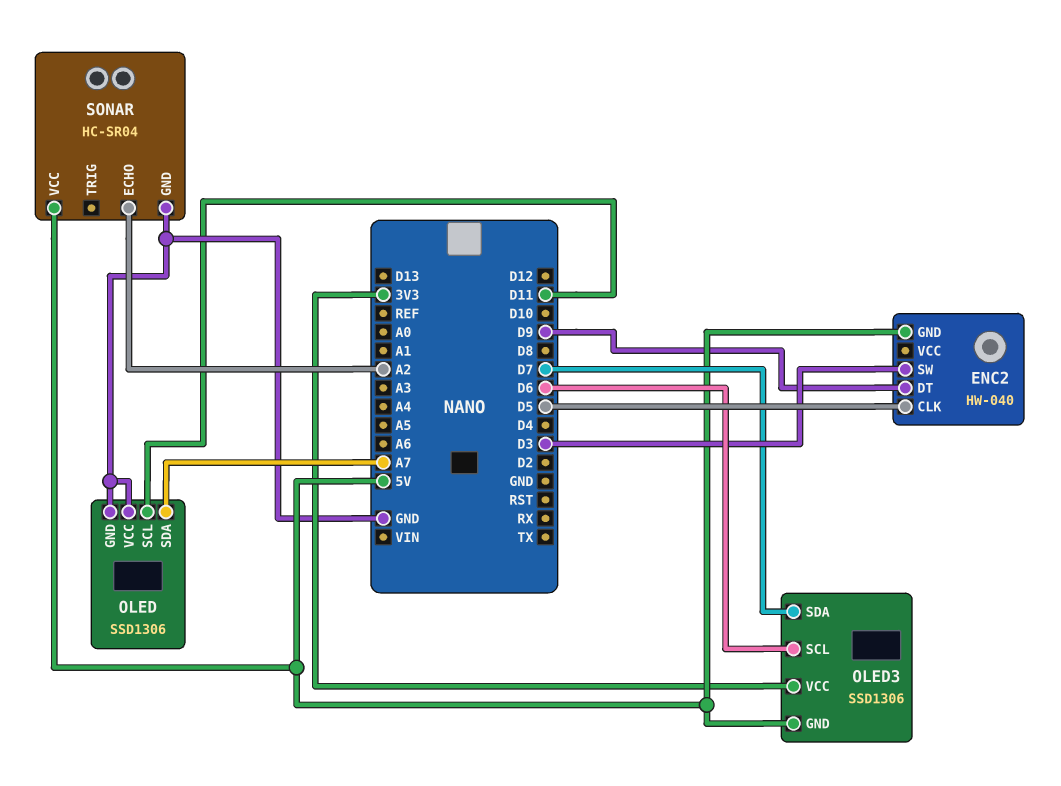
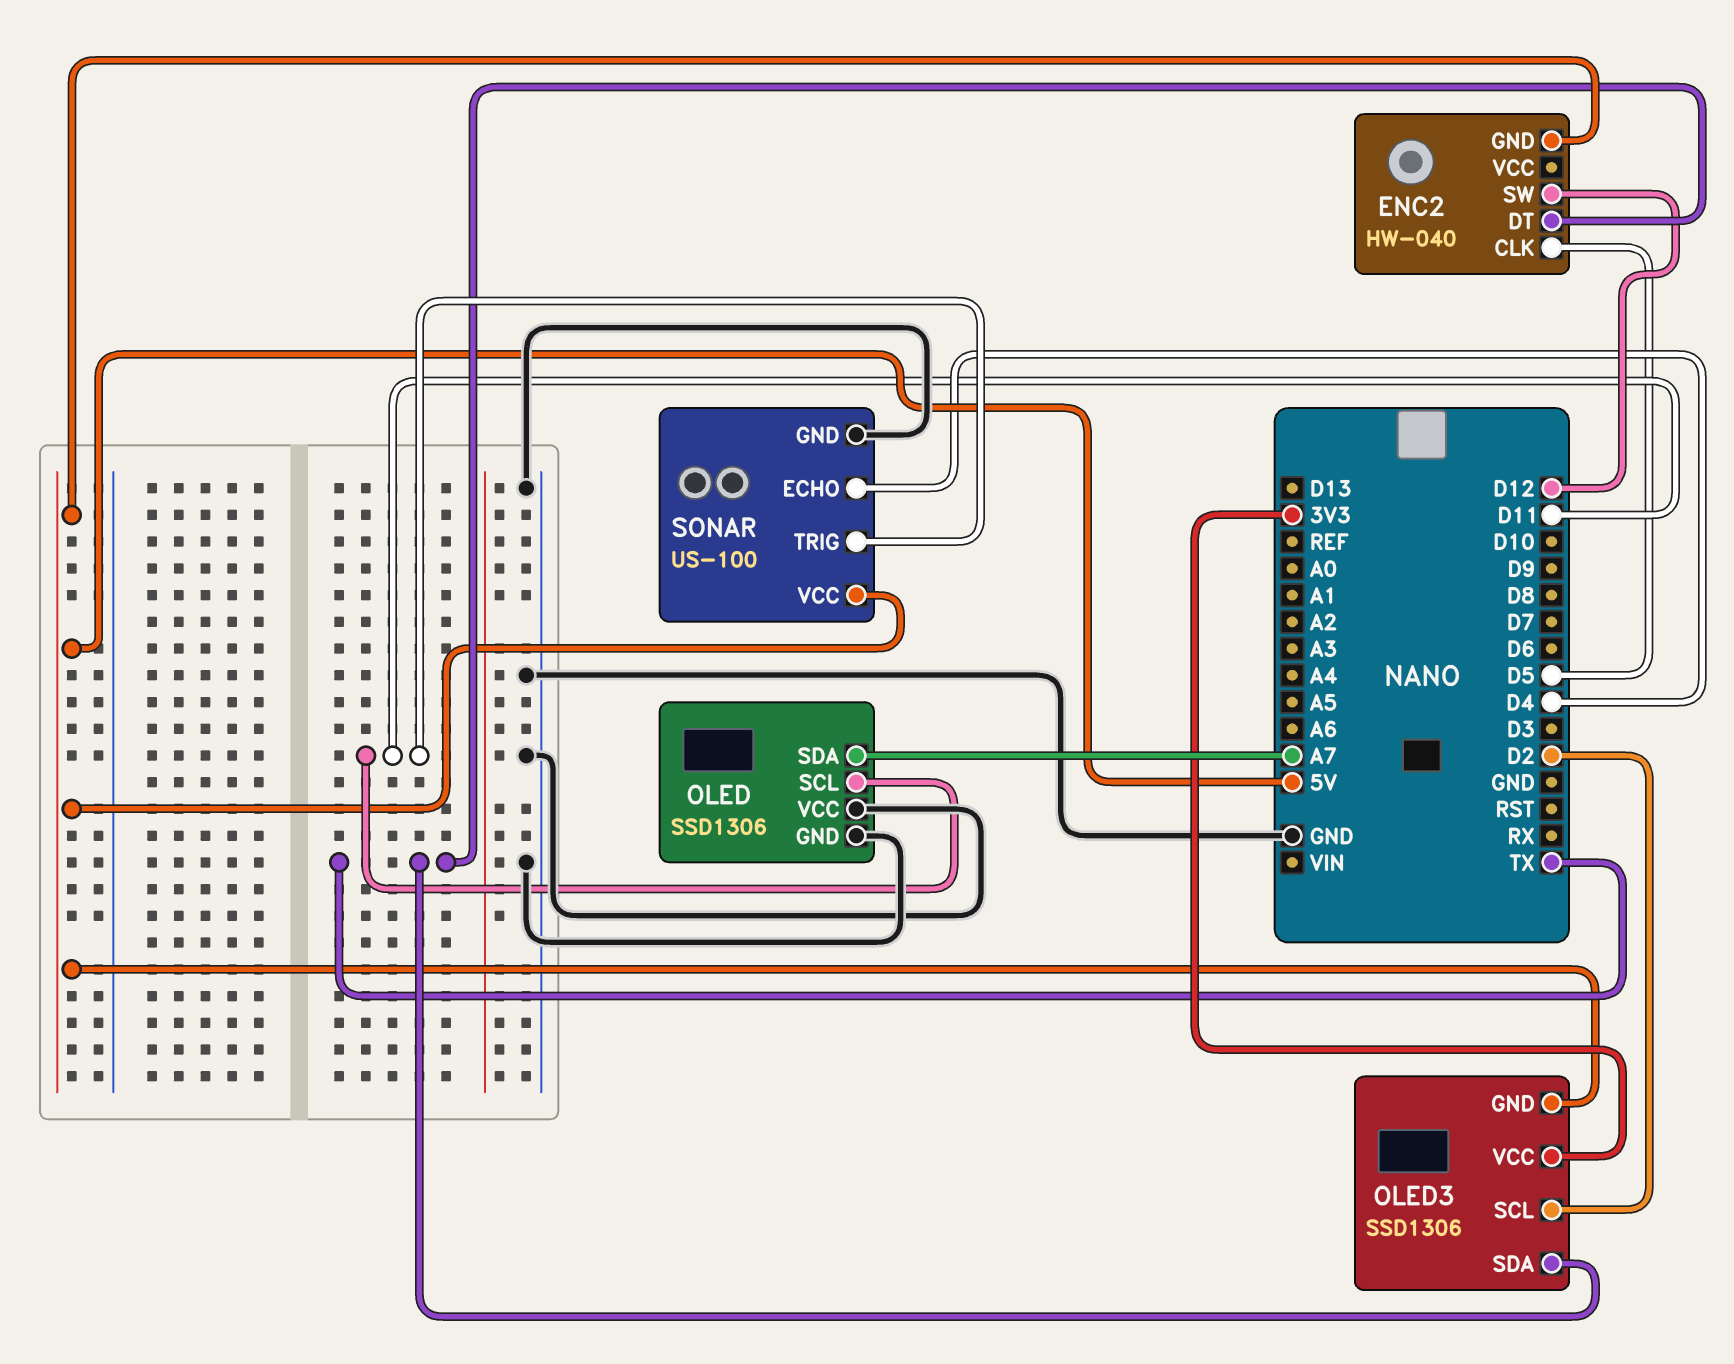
ENC2 pin DT: D9 -> TX
ENC2 pin SW: D3 -> D12
OLED3 pin SCL: D6 -> D2
OLED3 pin SDA: D7 -> TX
SONAR: HC-SR04 -> US-100
SONAR pin ECHO: A2 -> D4
SONAR pin TRIG: none -> D11

